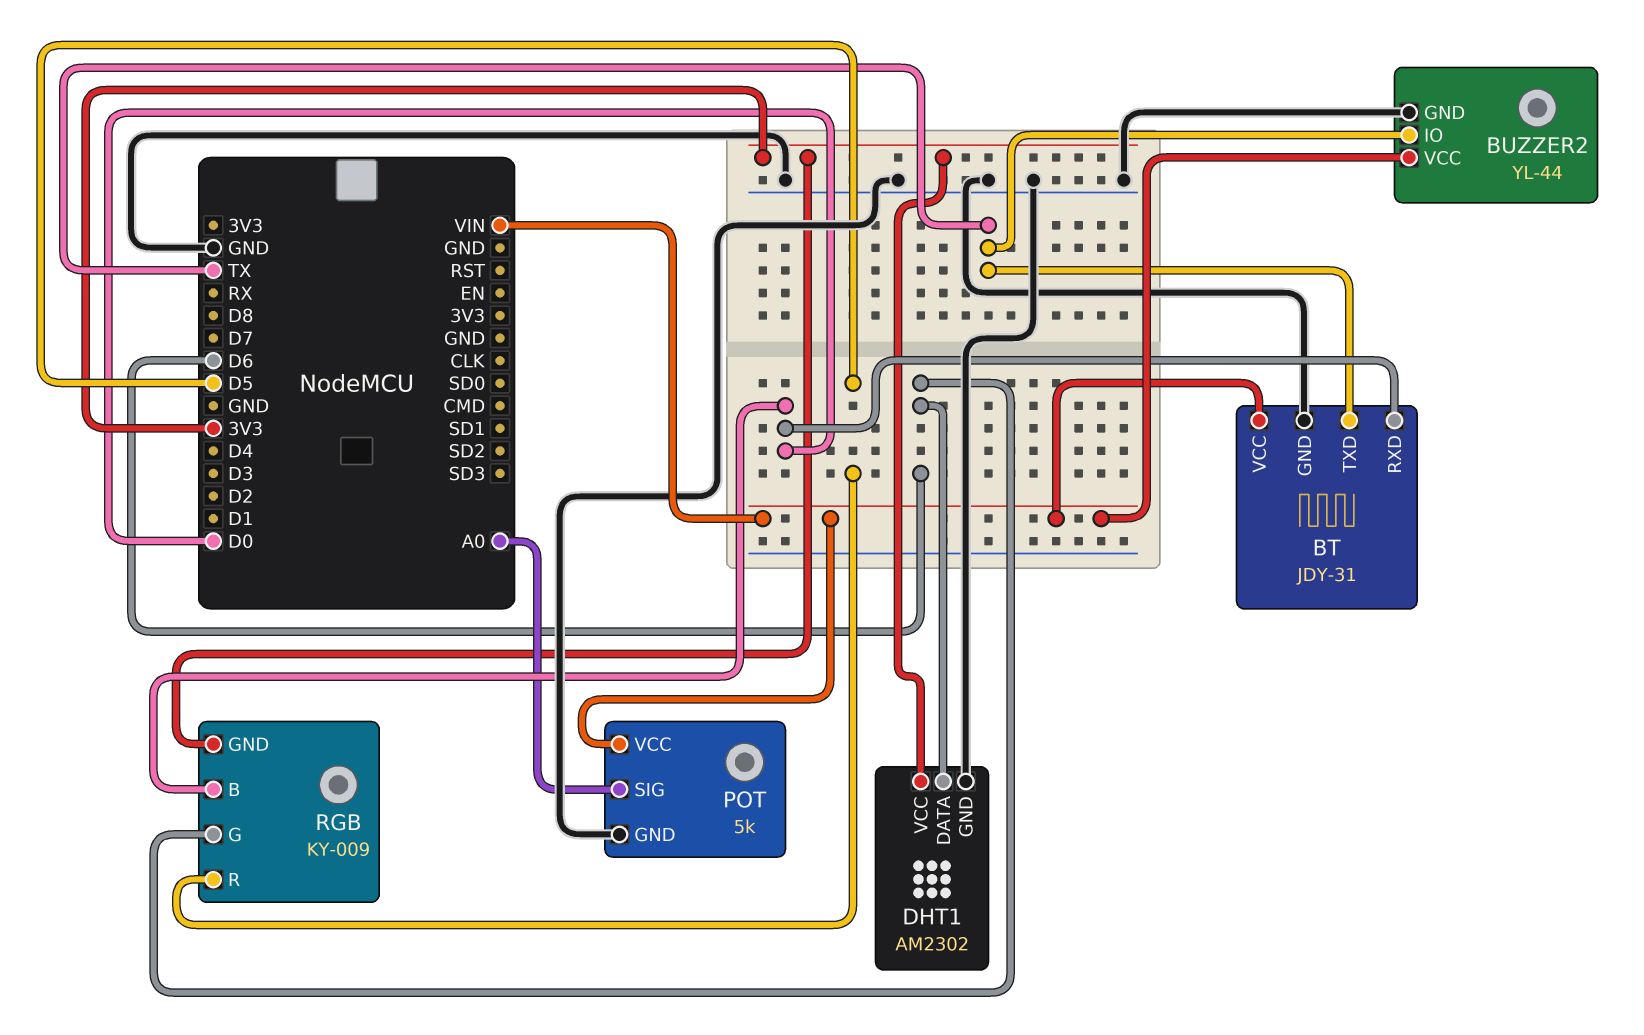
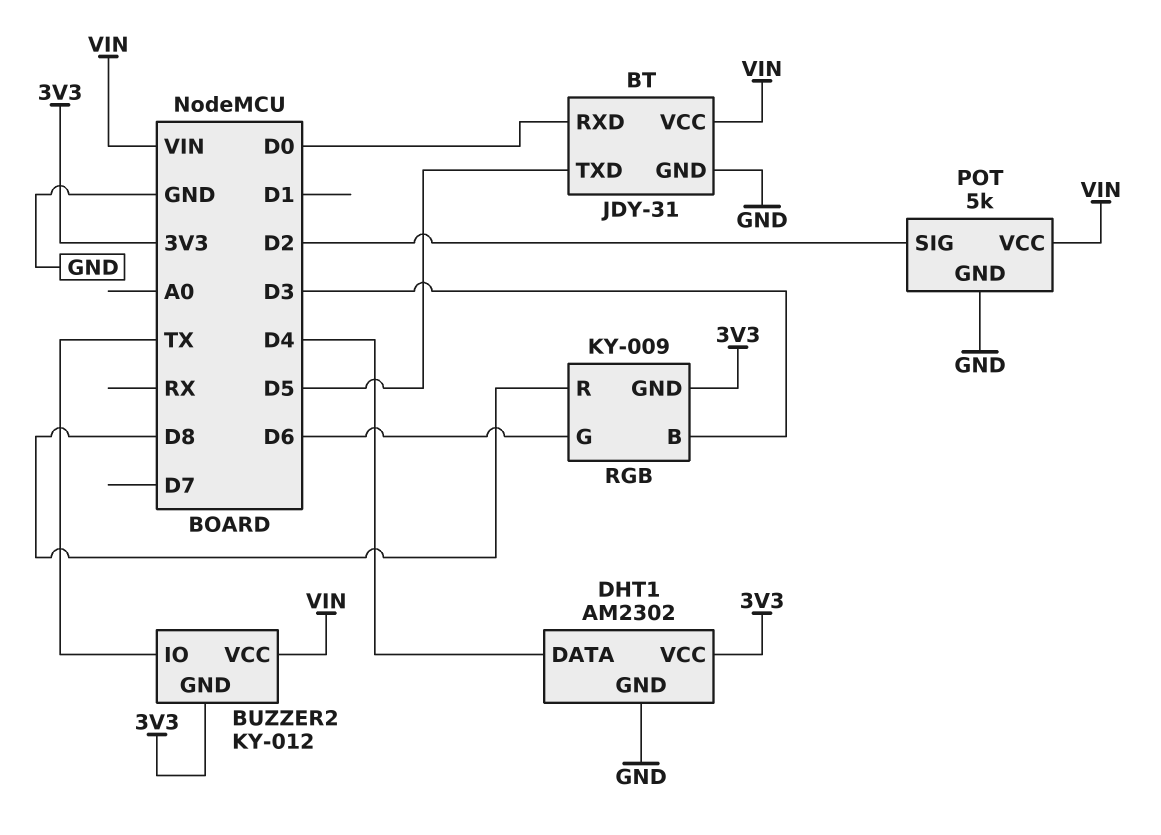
BT pin TXD: TX -> D5
BUZZER2: YL-44 -> KY-012
BUZZER2 pin GND: GND -> 3V3
DHT1 pin DATA: D6 -> D4
POT pin SIG: A0 -> D2
RGB pin B: D0 -> D3
RGB pin R: D5 -> D8

